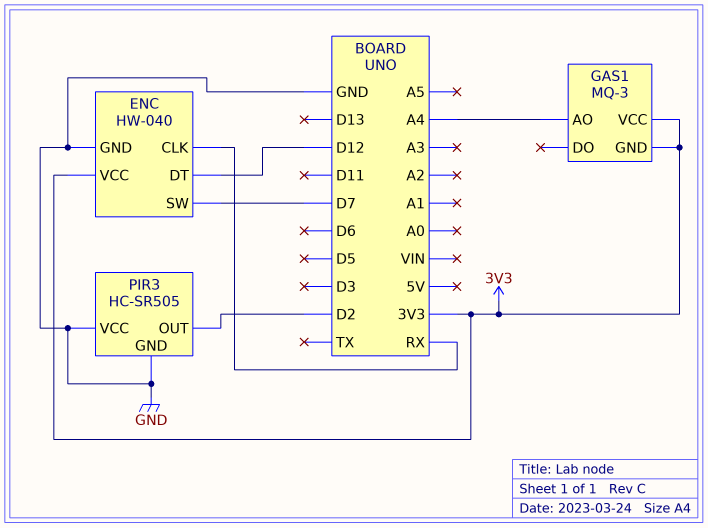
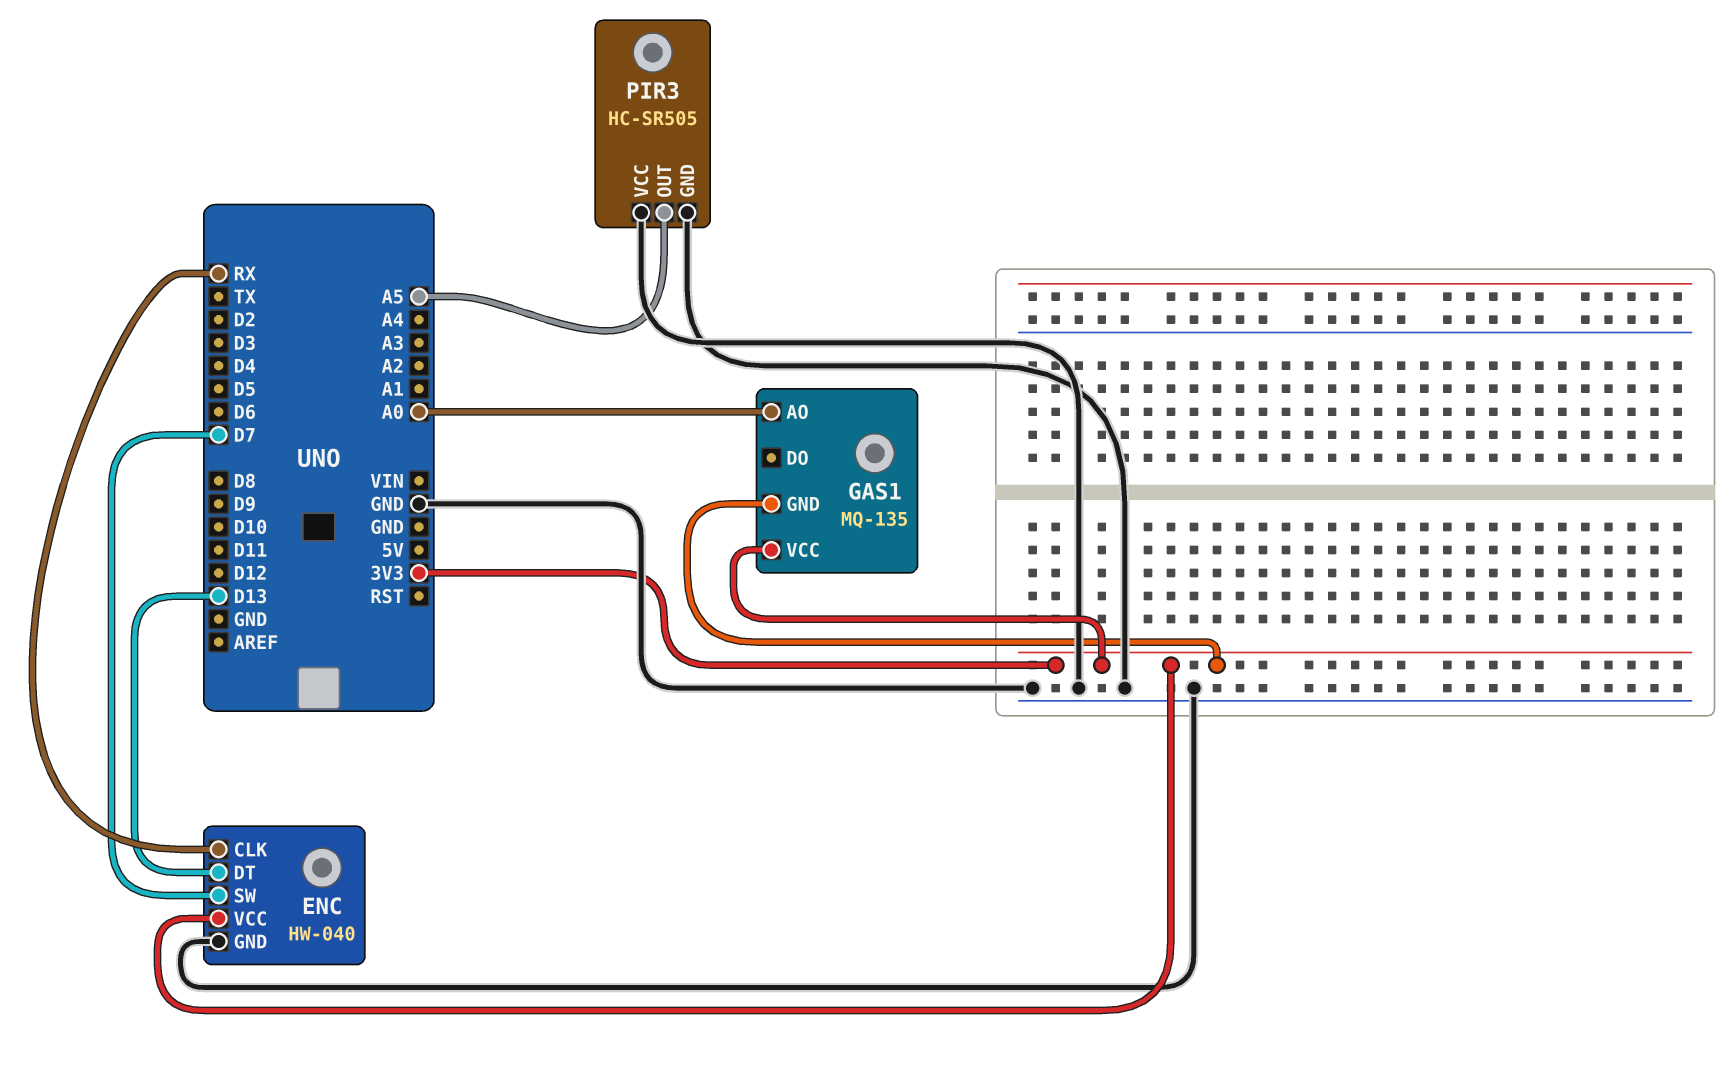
ENC pin DT: D12 -> D13
GAS1: MQ-3 -> MQ-135
GAS1 pin AO: A4 -> A0
PIR3 pin OUT: D2 -> A5

